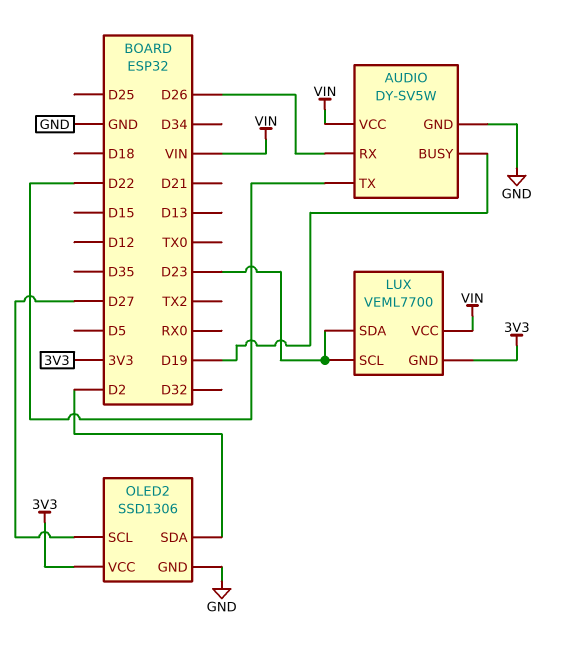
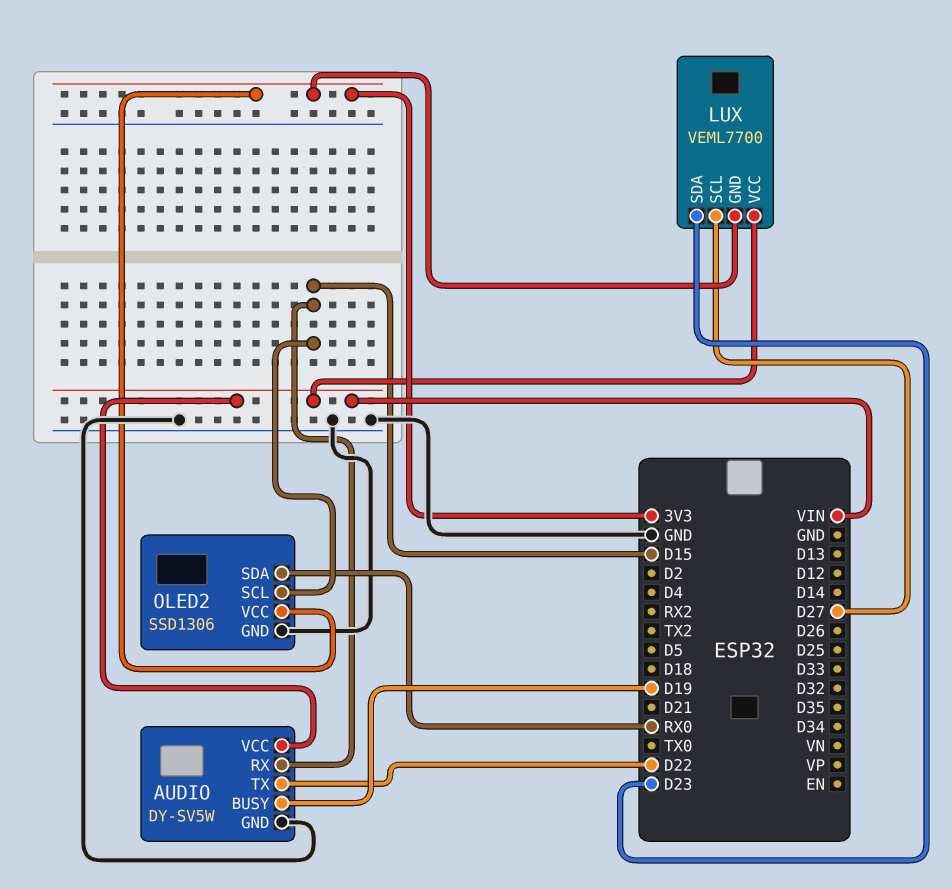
AUDIO pin RX: D26 -> D15
LUX pin SCL: D23 -> D27
OLED2 pin SCL: D27 -> D15
OLED2 pin SDA: D2 -> RX0

